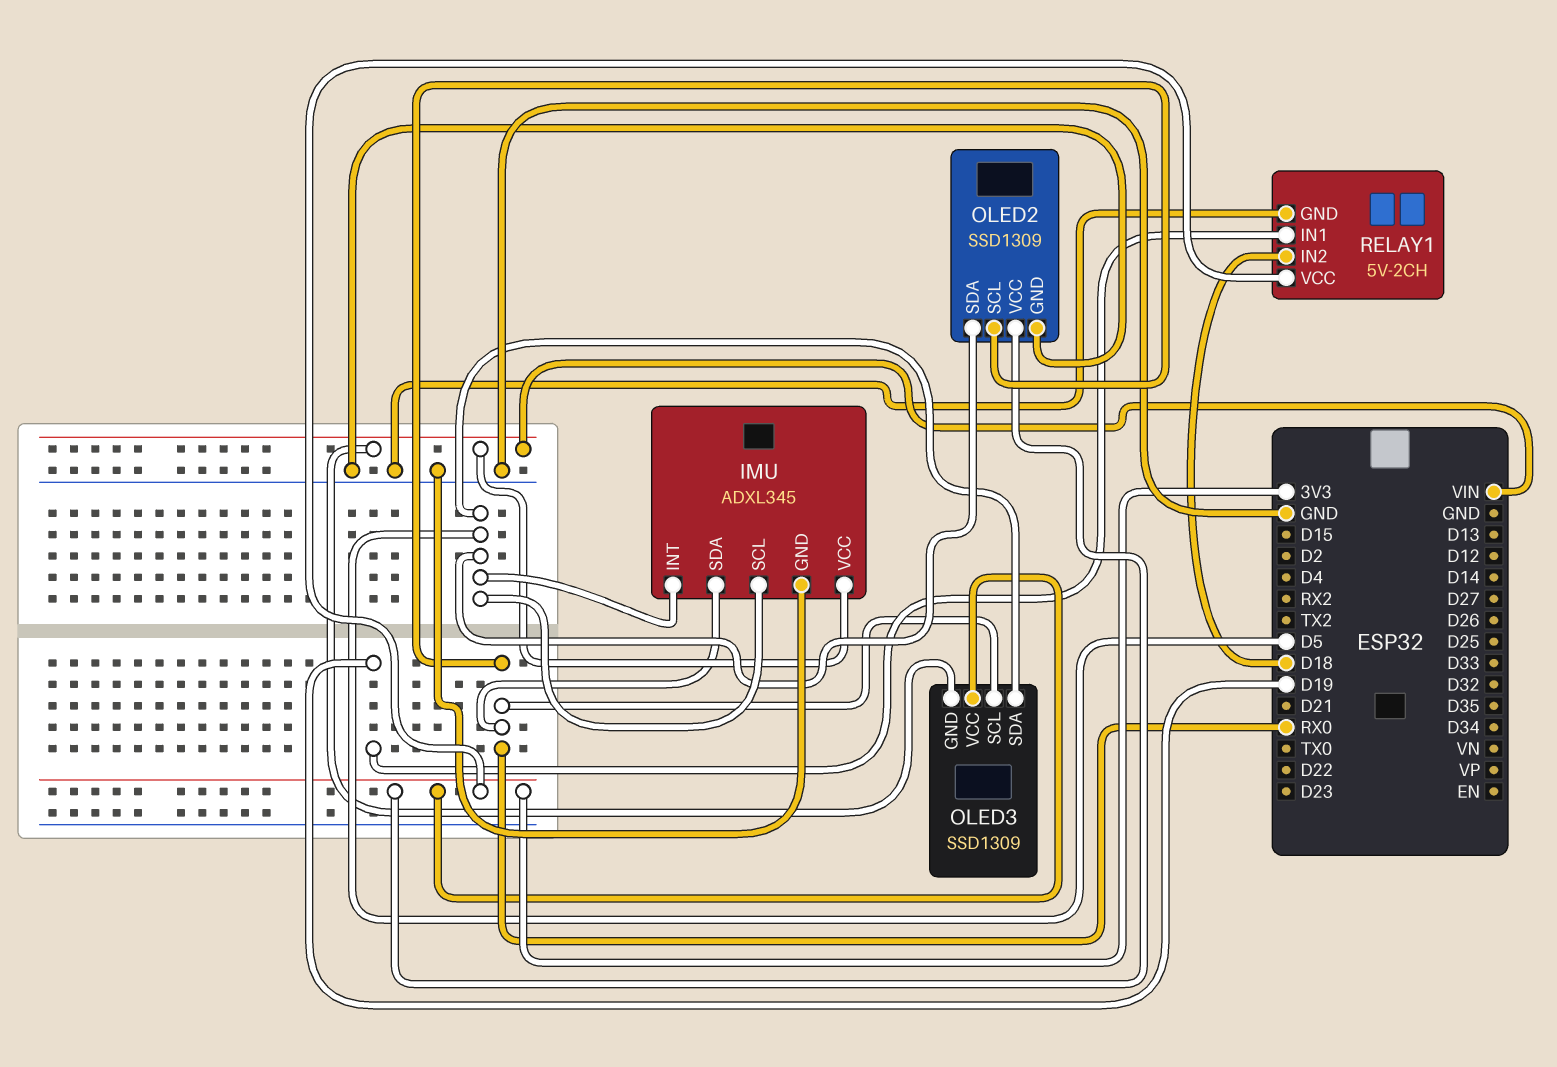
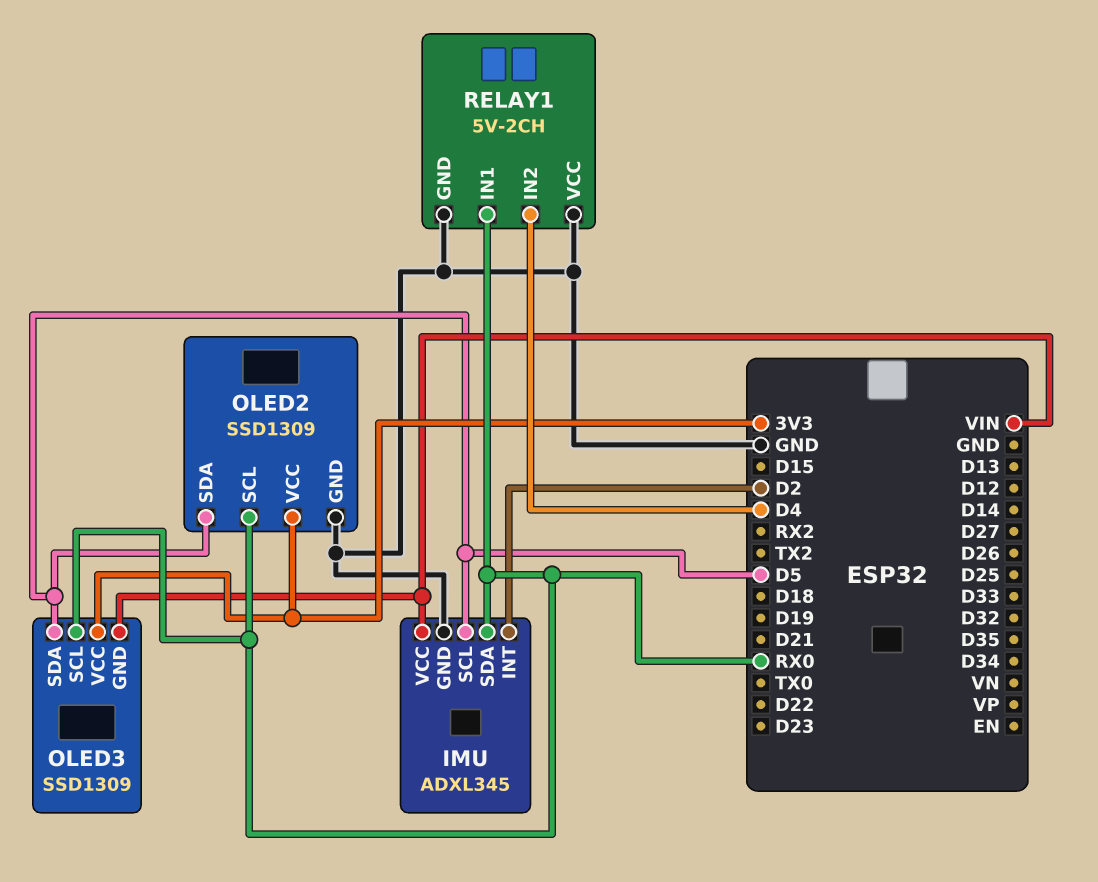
IMU pin INT: D5 -> D2
RELAY1 pin IN1: D19 -> RX0
RELAY1 pin IN2: D18 -> D4
RELAY1 pin VCC: 3V3 -> GND

